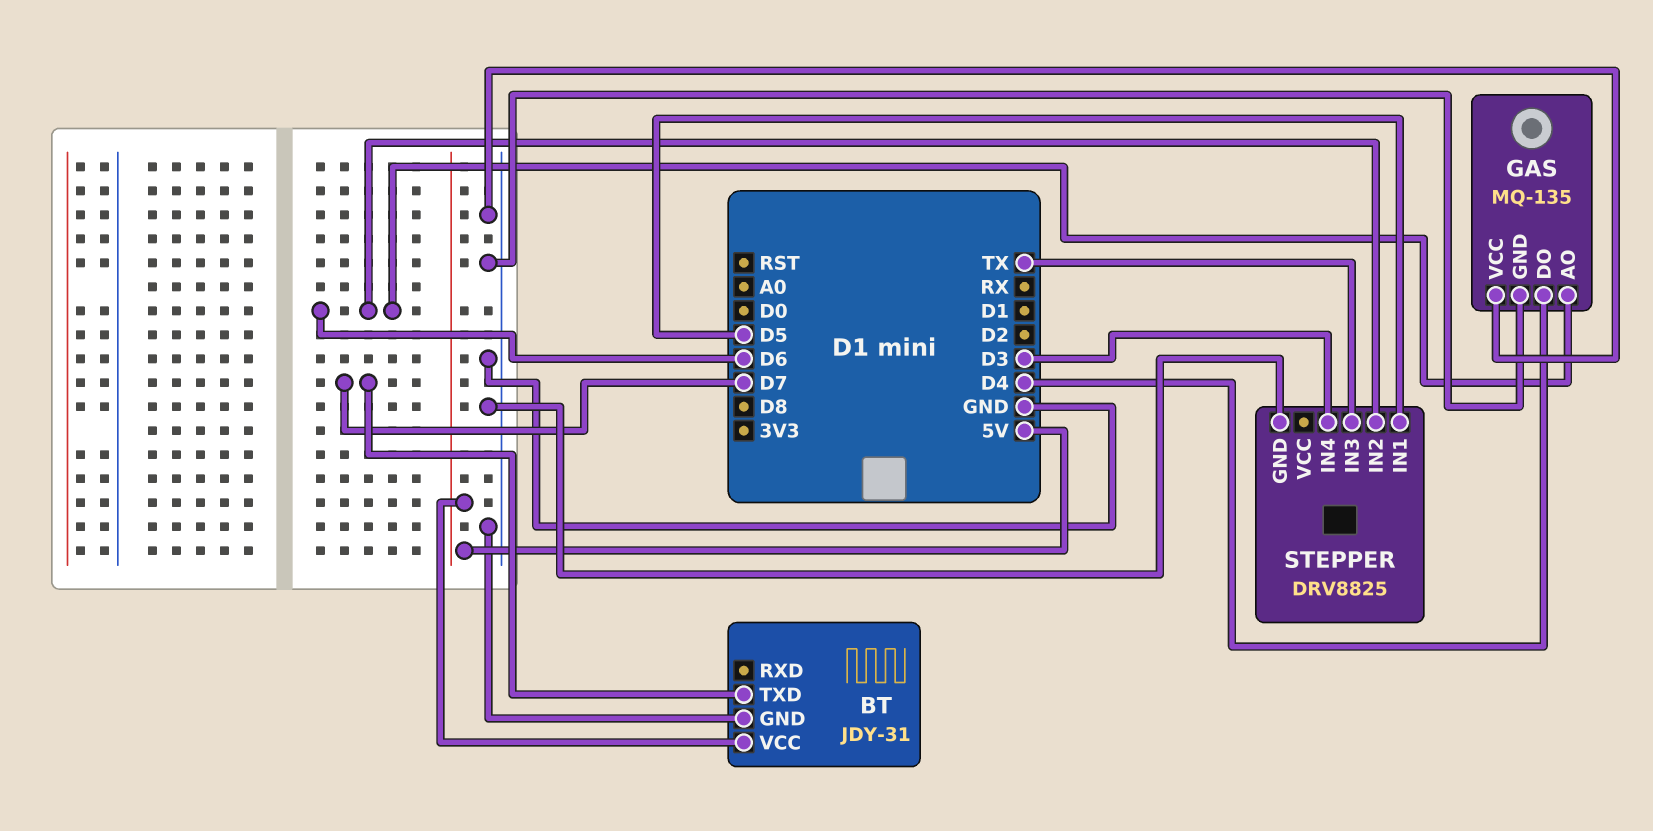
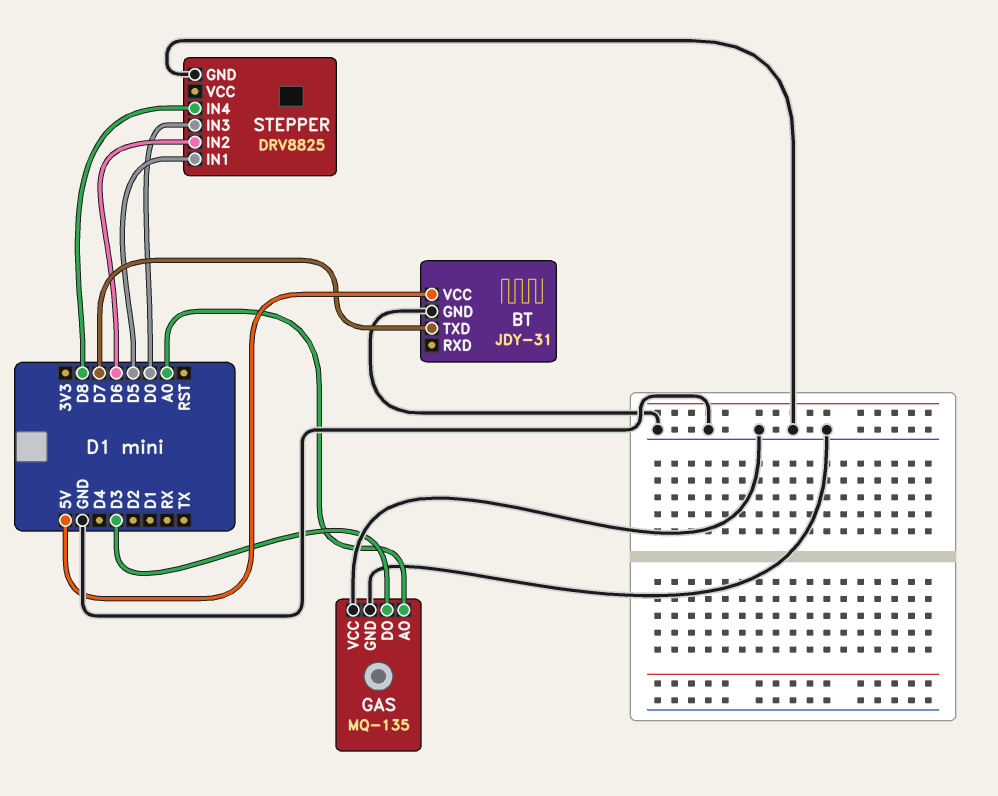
GAS pin AO: D6 -> A0
GAS pin DO: D4 -> D3
STEPPER pin IN3: TX -> D0
STEPPER pin IN4: D3 -> D8

